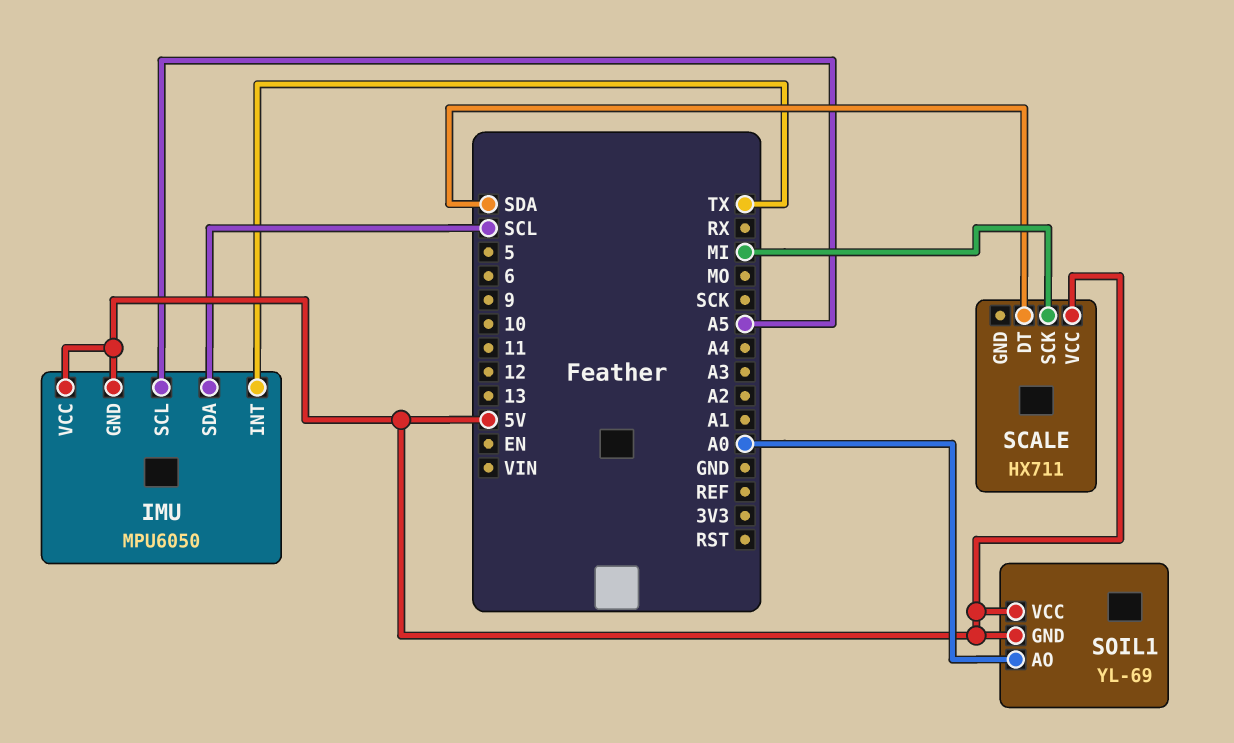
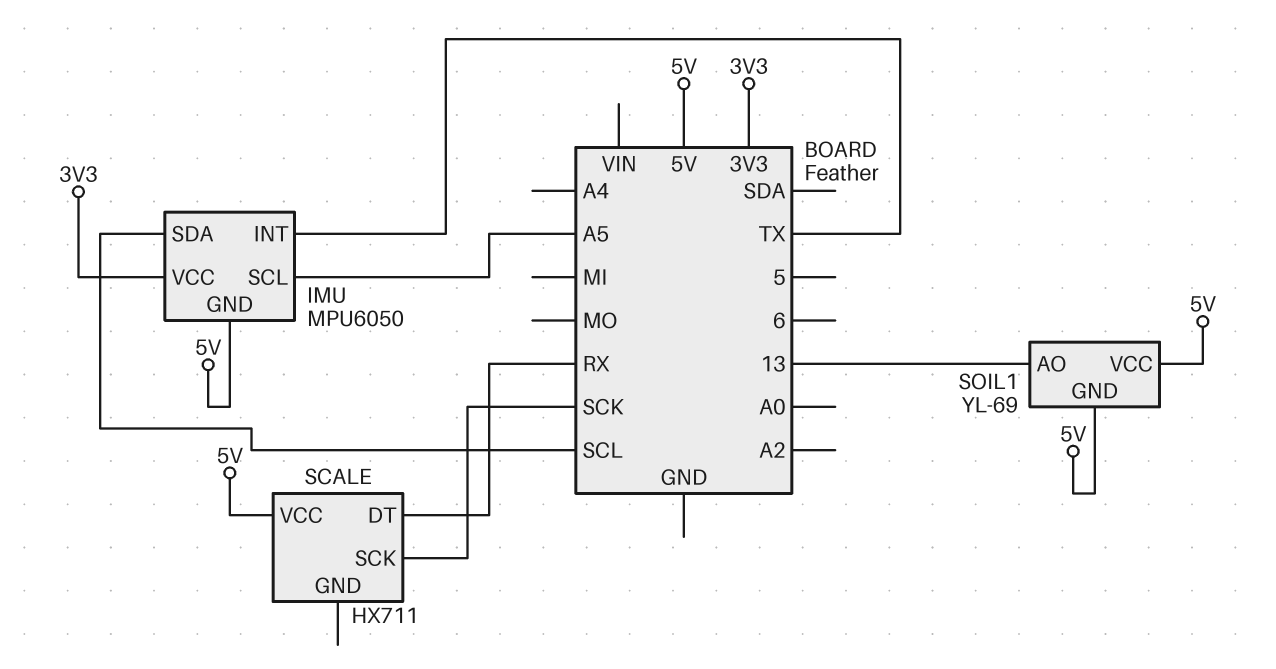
IMU pin VCC: 5V -> 3V3
SCALE pin DT: SDA -> RX
SCALE pin SCK: MI -> SCK
SOIL1 pin AO: A0 -> 13

